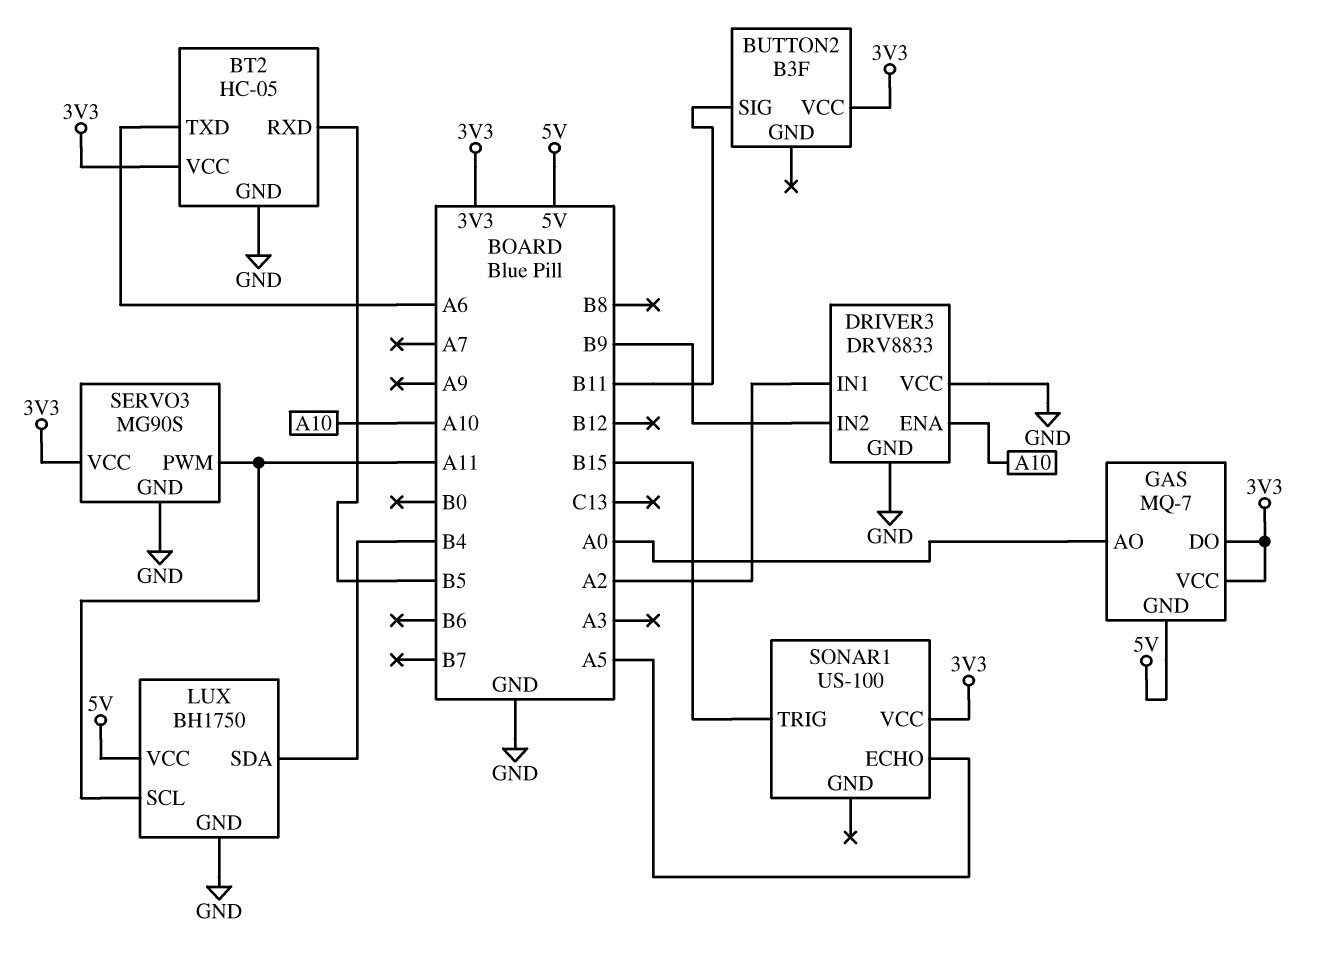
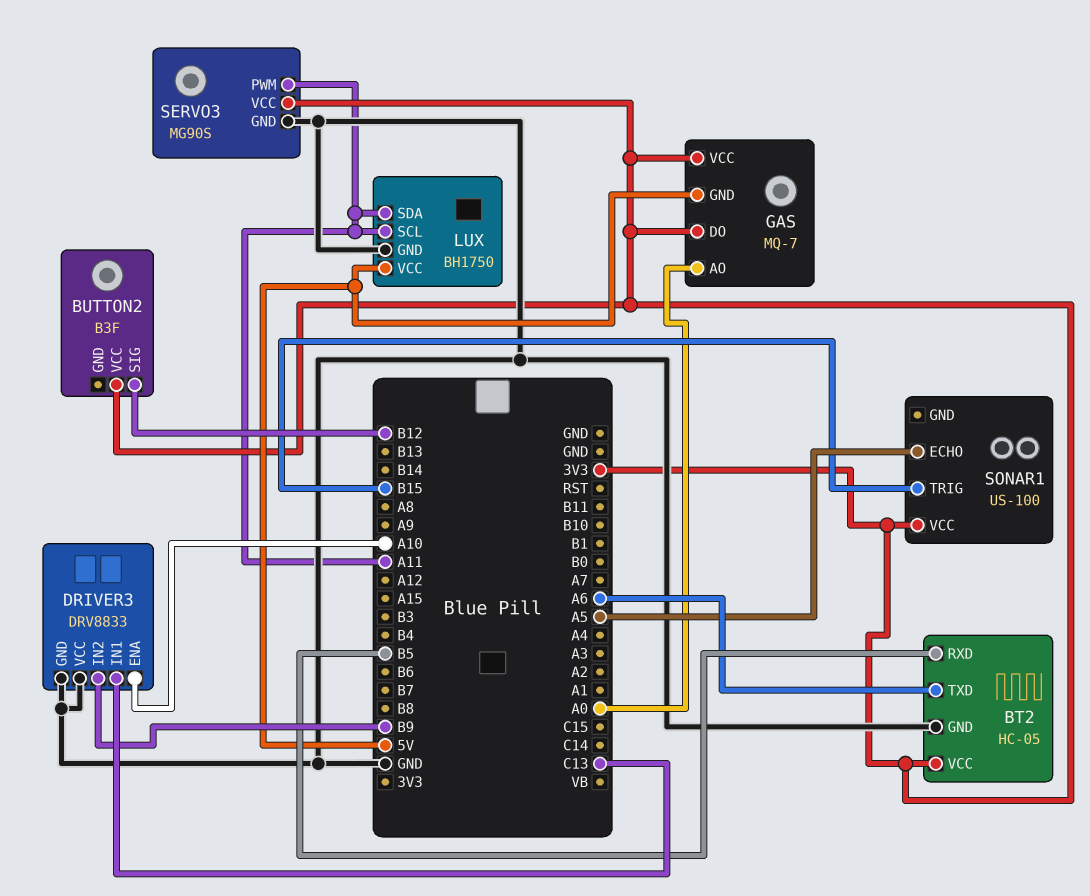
BUTTON2 pin SIG: B11 -> B12
DRIVER3 pin IN1: A2 -> C13
LUX pin SDA: B4 -> A11

